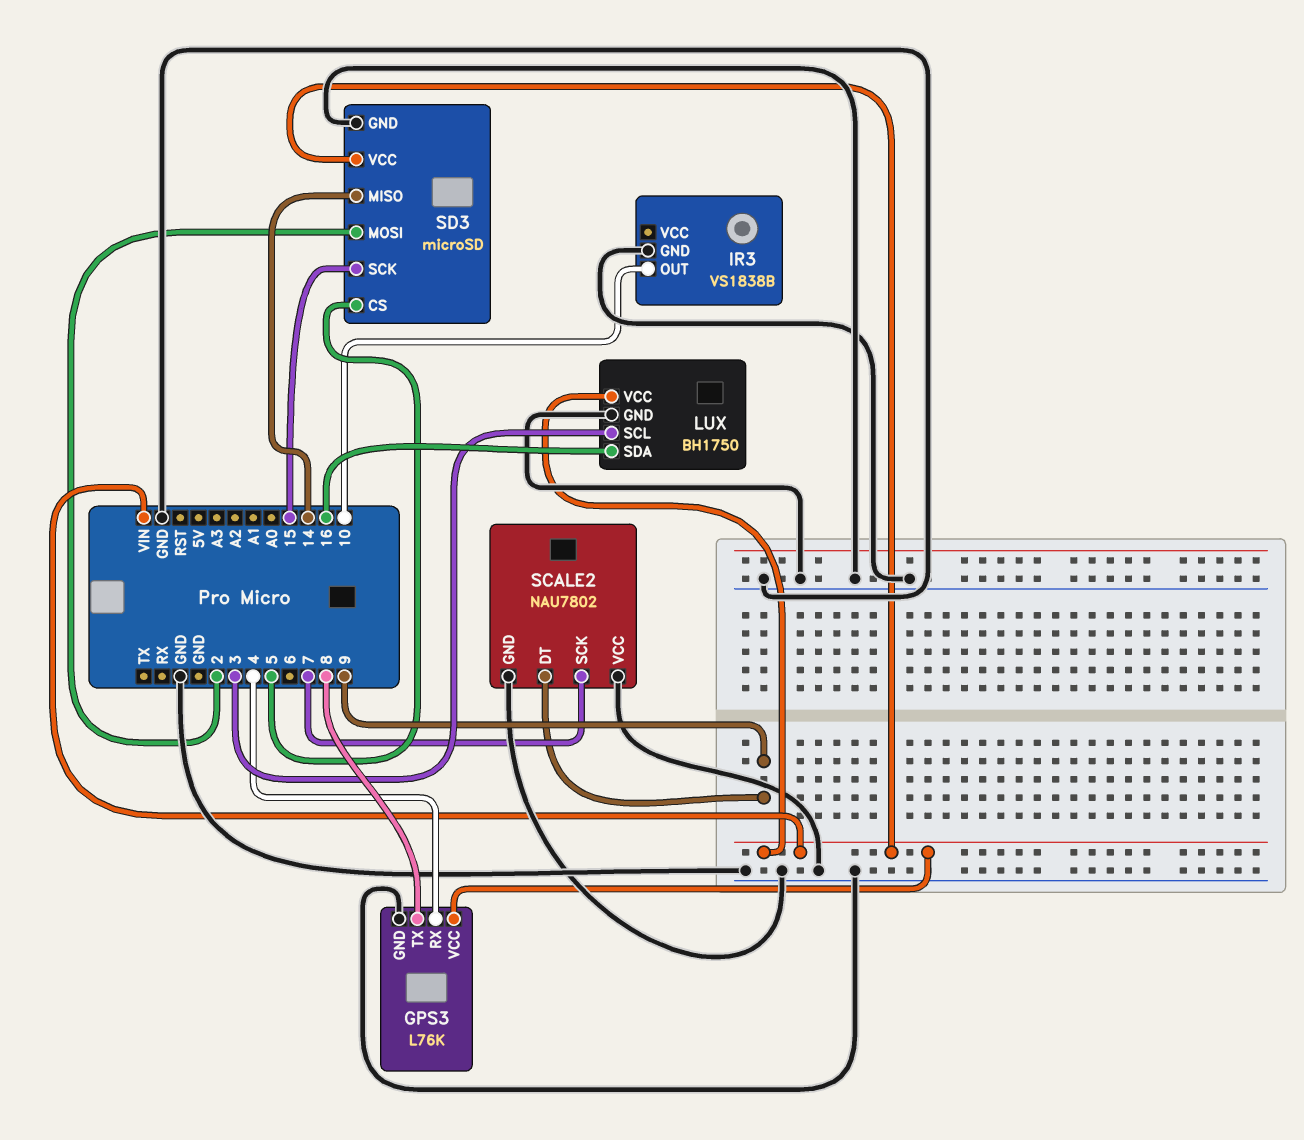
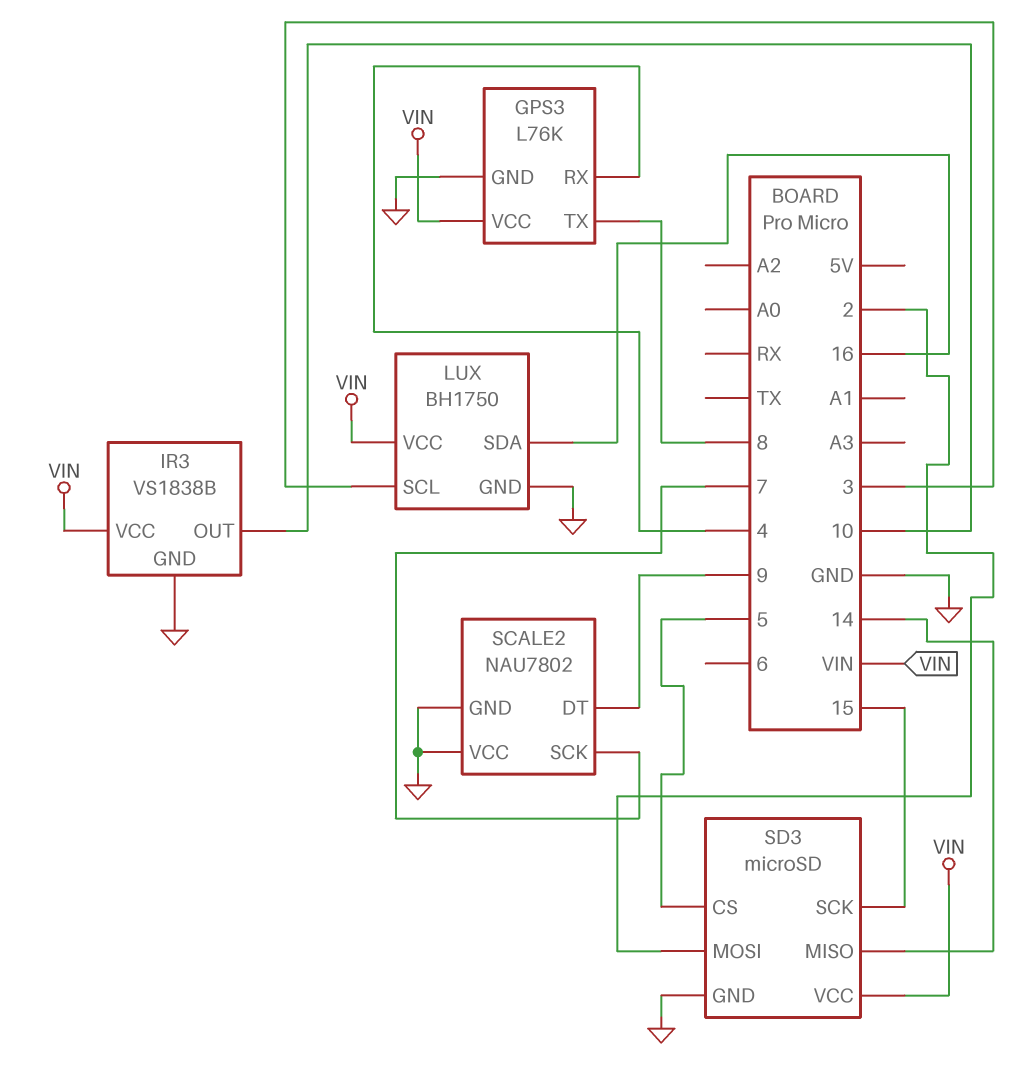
IR3 pin VCC: none -> VIN

